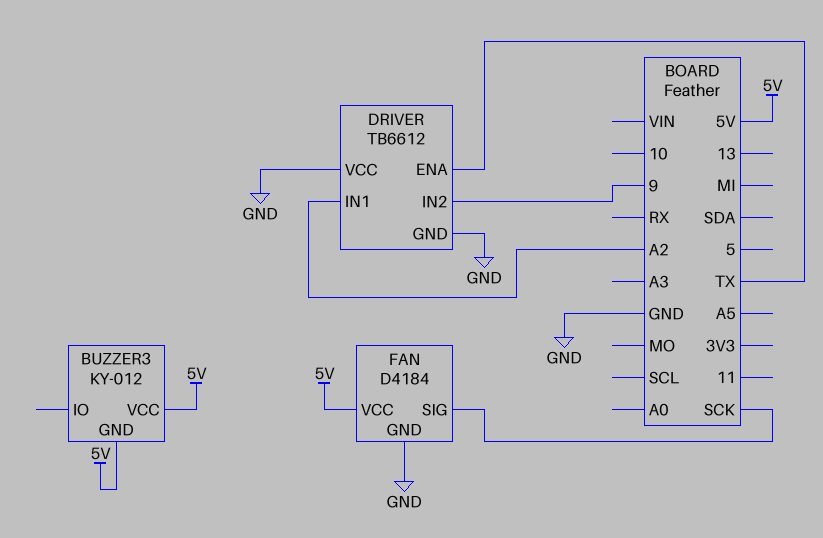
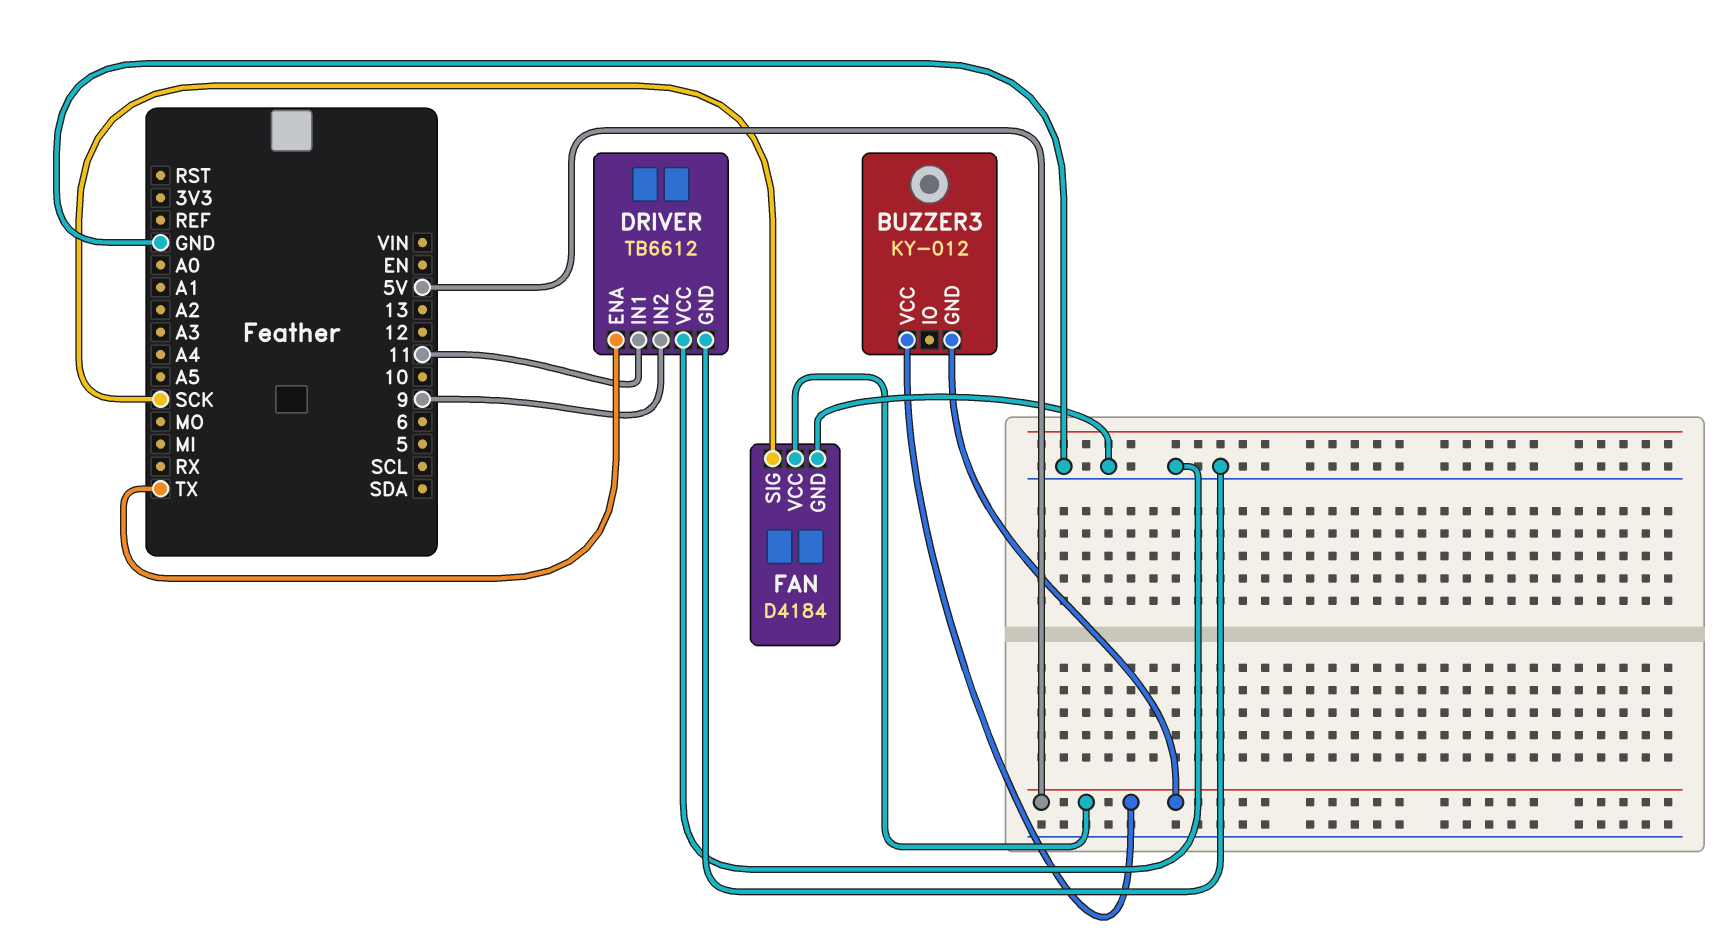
DRIVER pin IN1: A2 -> 11

